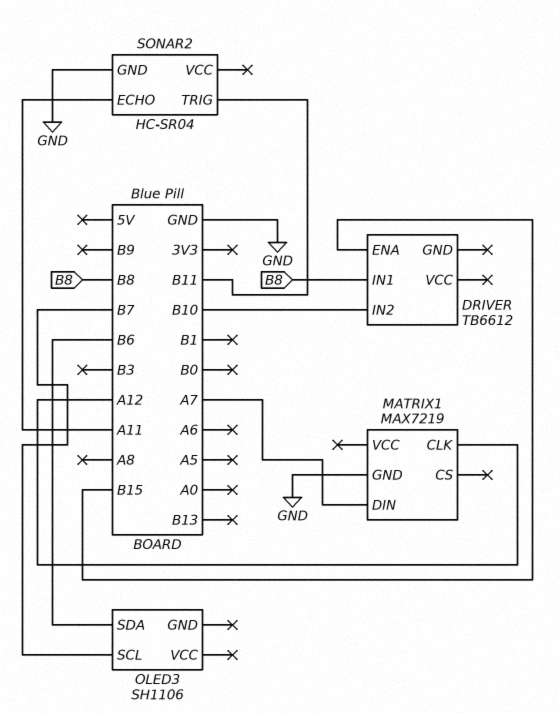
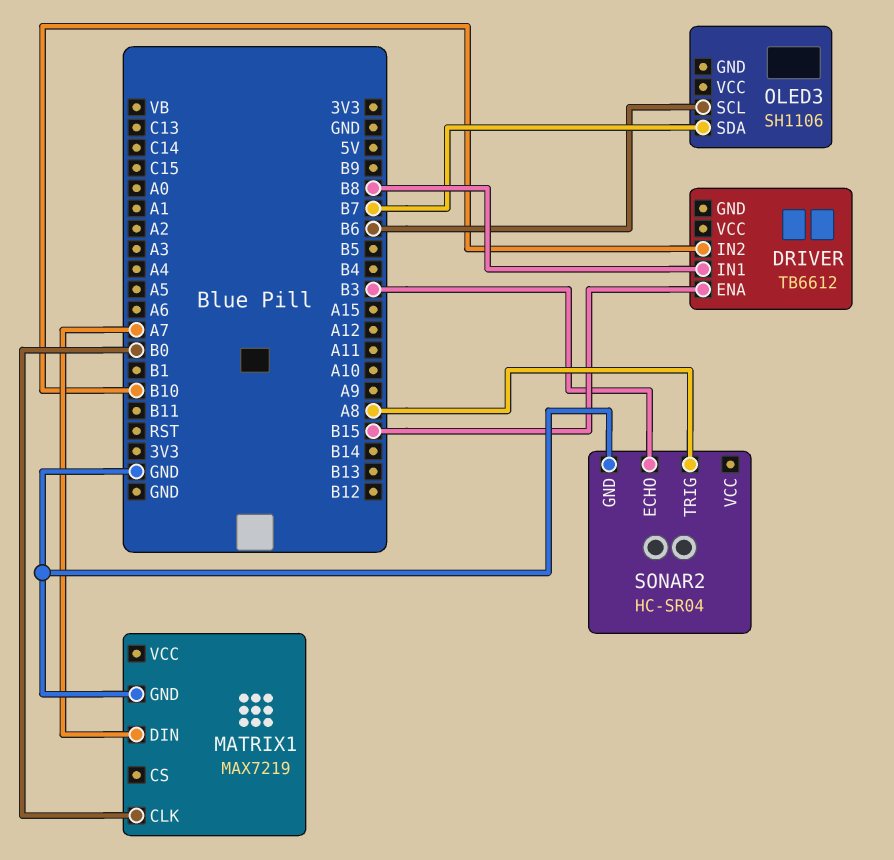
MATRIX1 pin CLK: A12 -> B0
OLED3 pin SCL: B7 -> B6
OLED3 pin SDA: B6 -> B7
SONAR2 pin ECHO: A11 -> B3
SONAR2 pin TRIG: B11 -> A8

